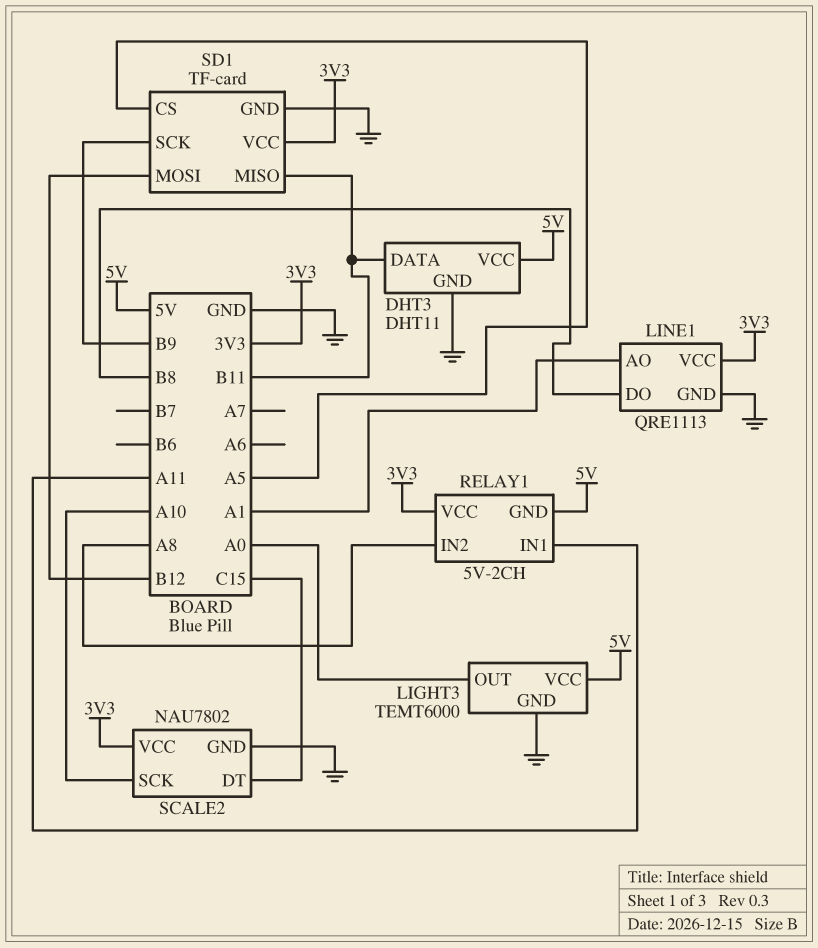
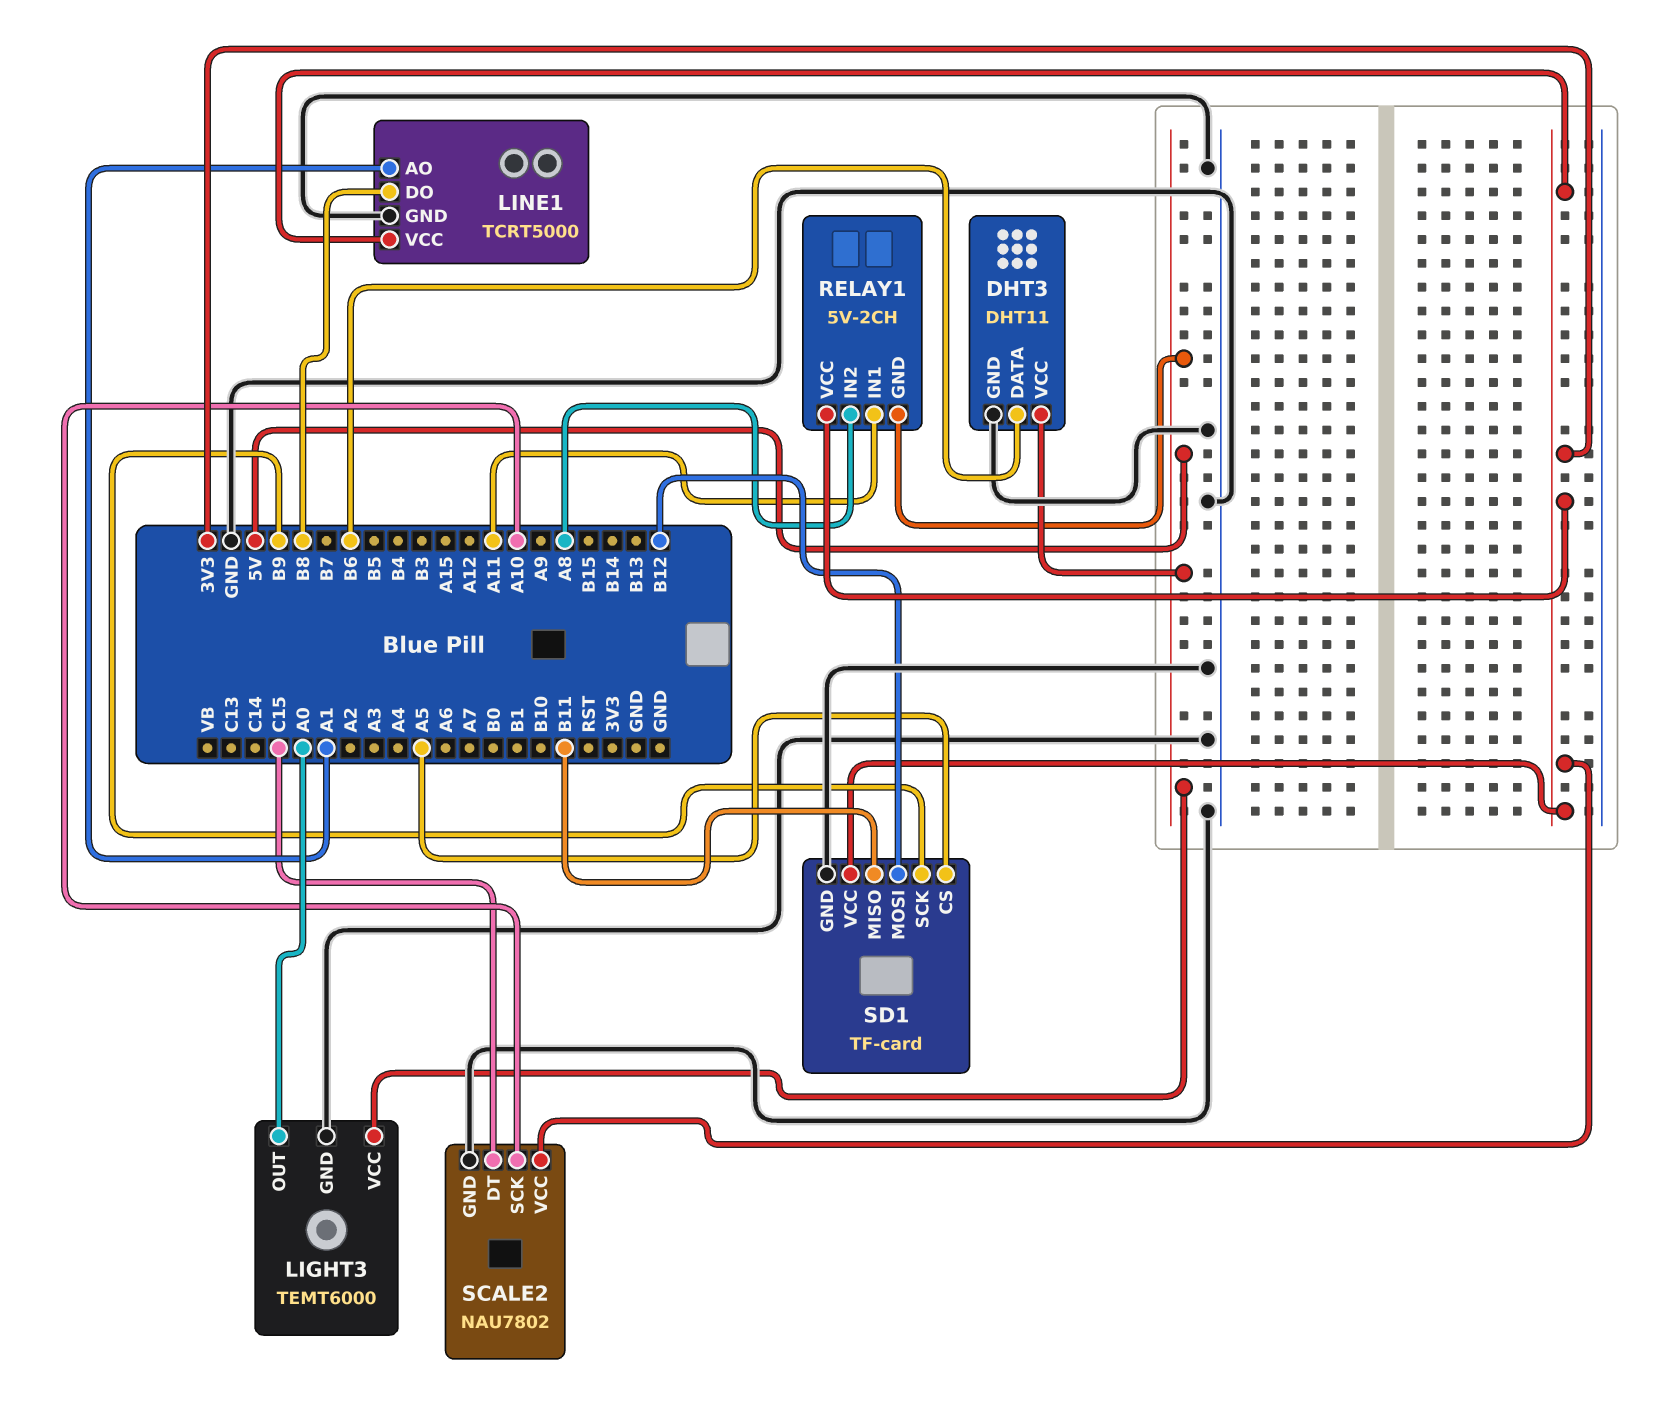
DHT3 pin DATA: B11 -> B6
LINE1: QRE1113 -> TCRT5000

